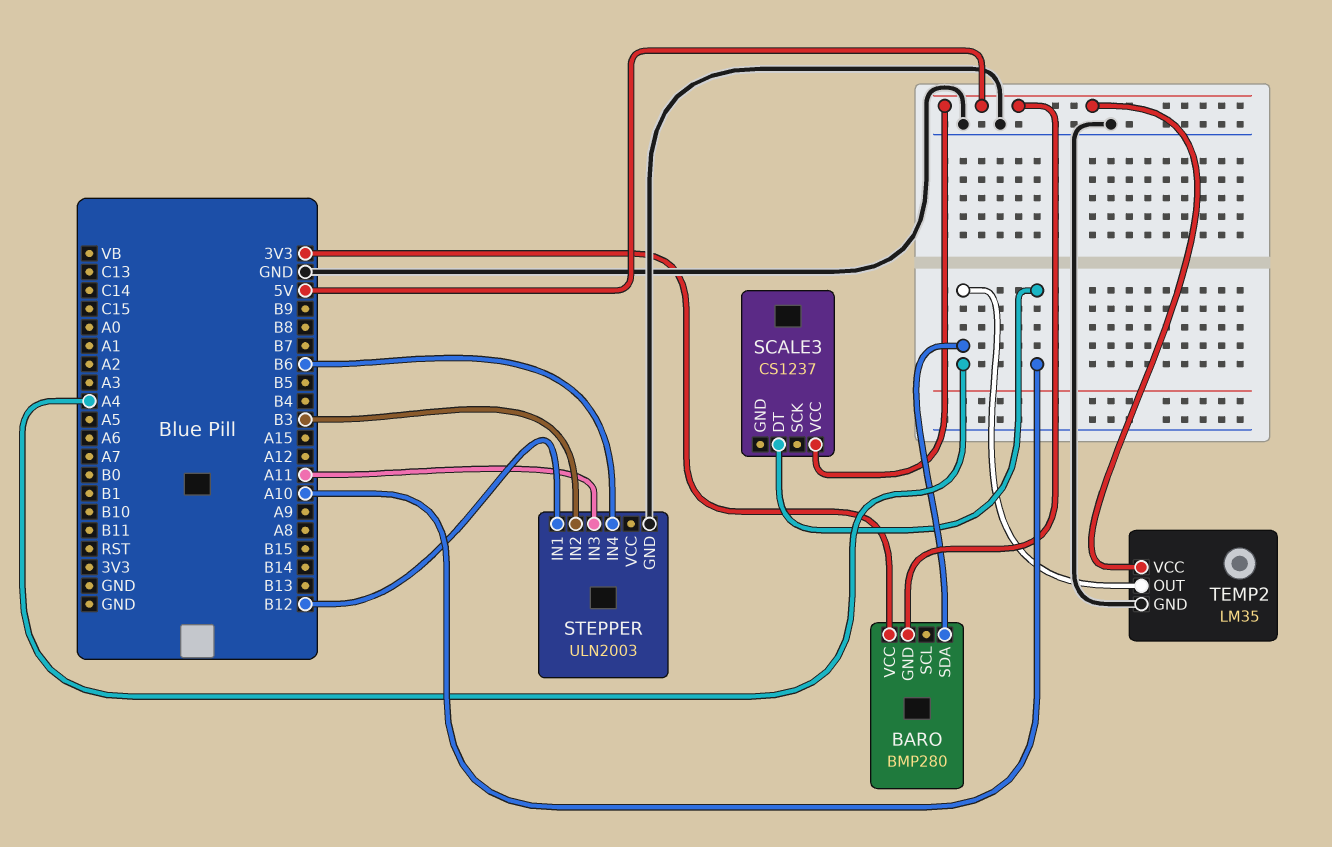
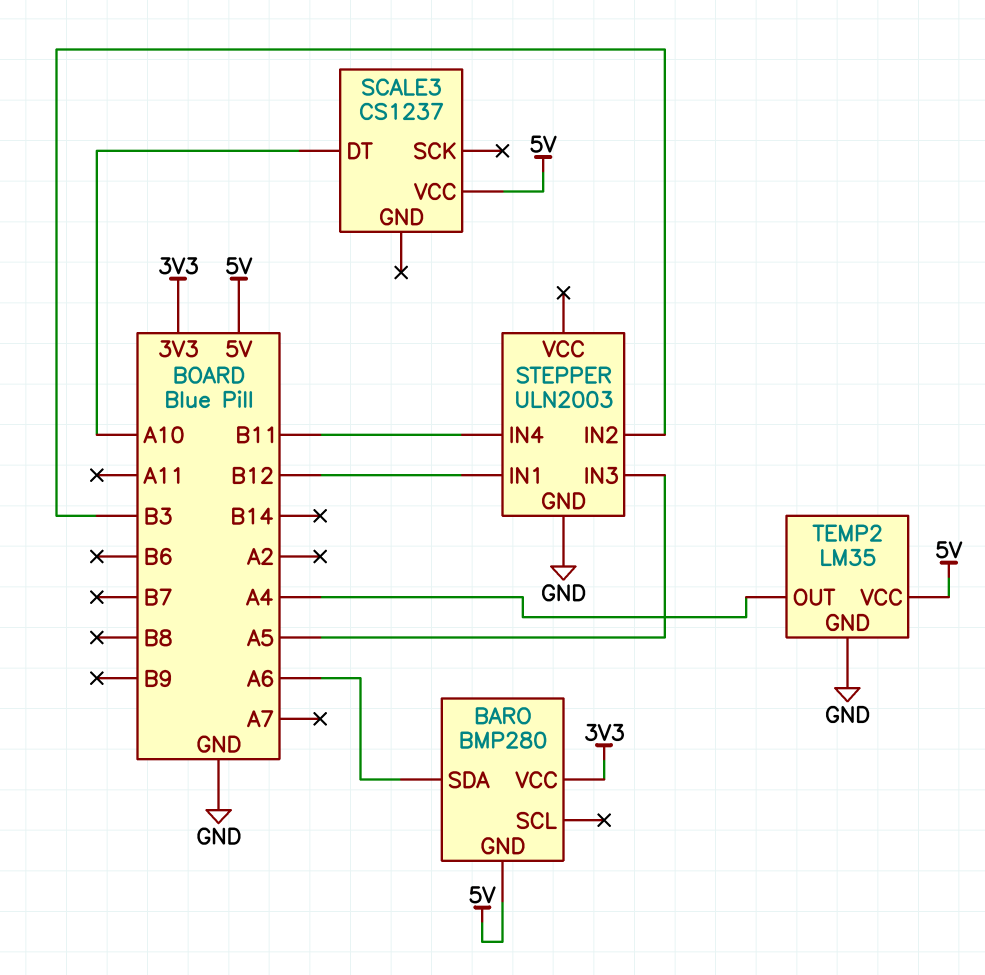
BARO pin SDA: A4 -> A6
STEPPER pin IN3: A11 -> A5
STEPPER pin IN4: B6 -> B11

